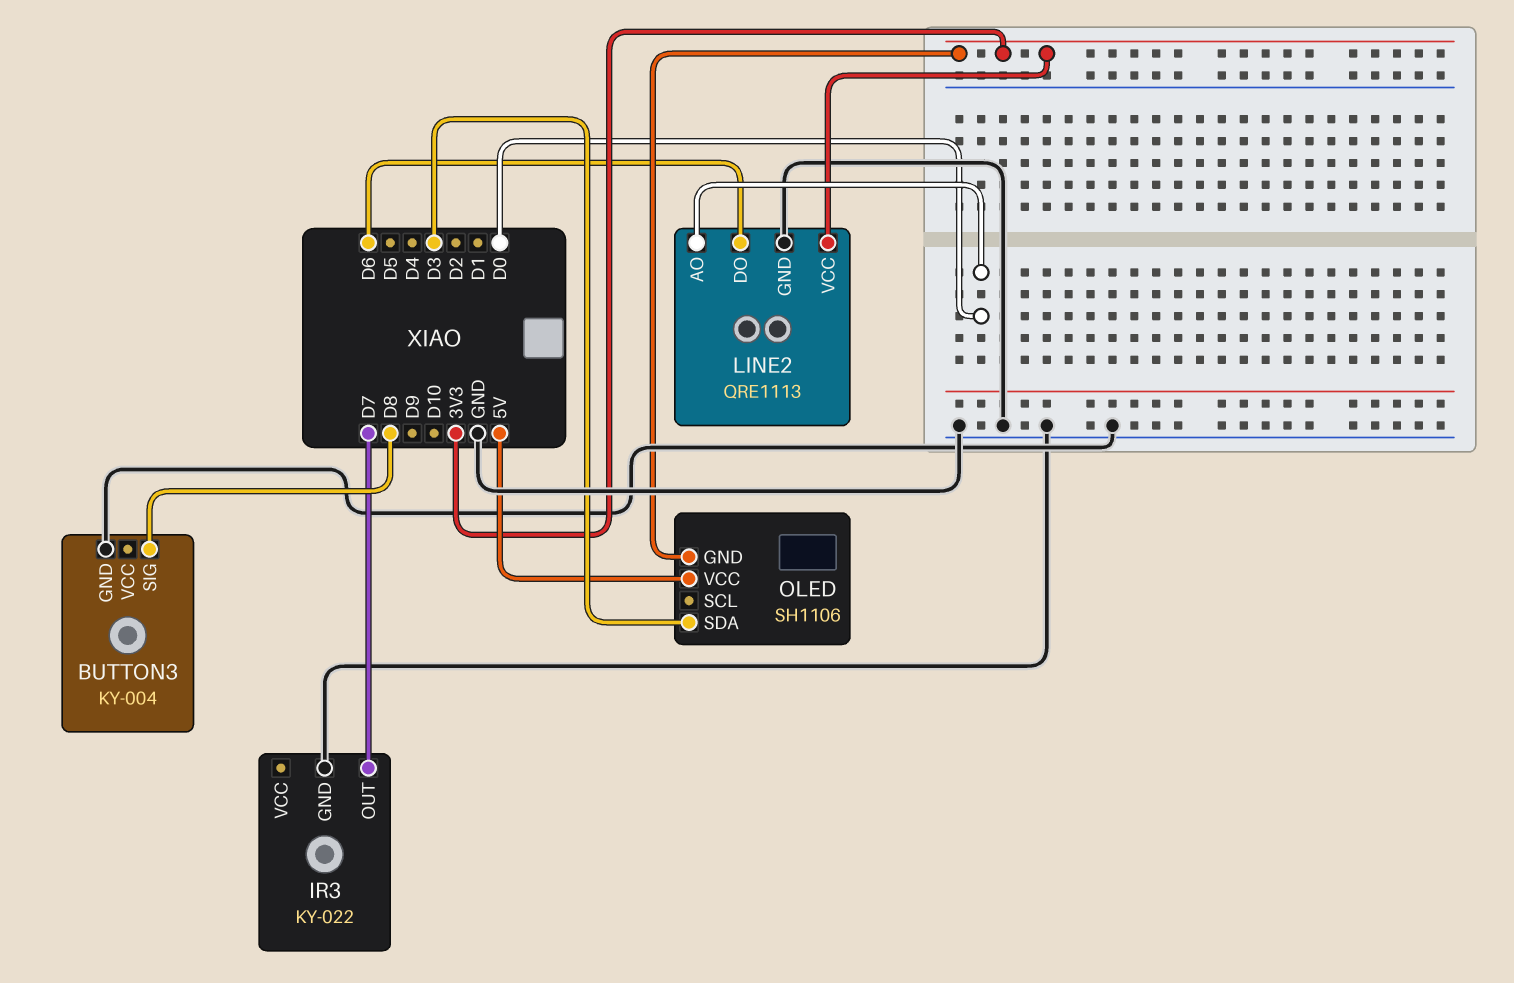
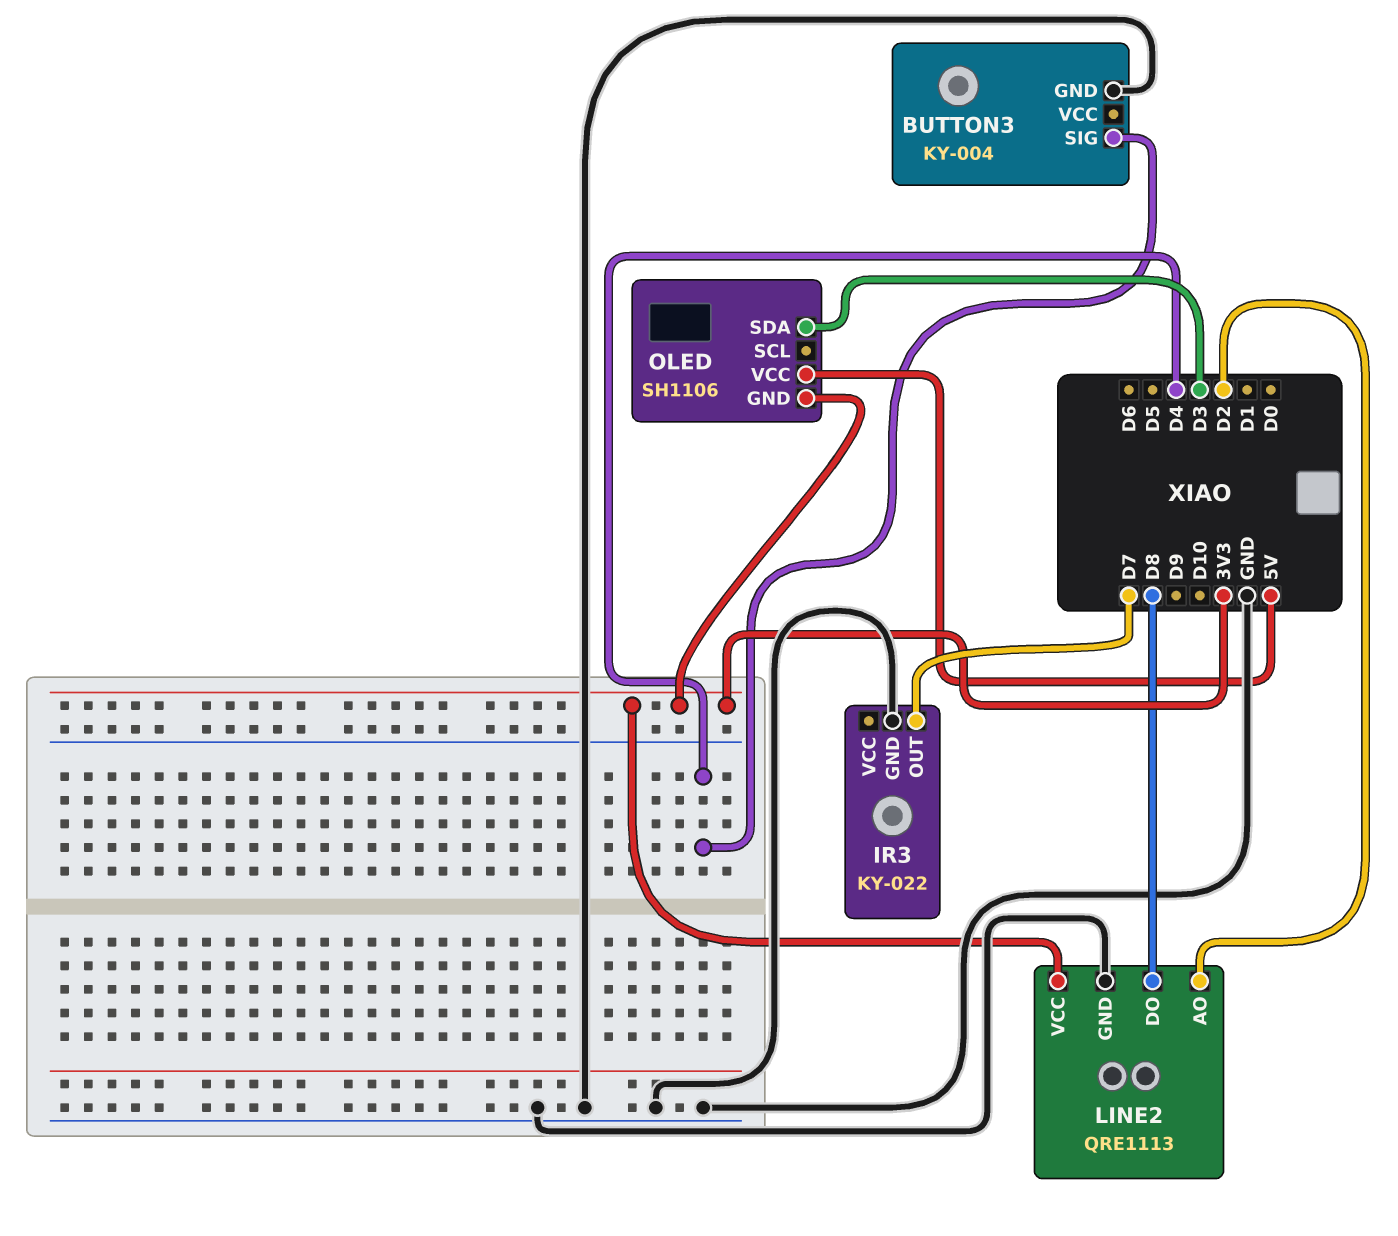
BUTTON3 pin SIG: D8 -> D4
LINE2 pin AO: D0 -> D2
LINE2 pin DO: D6 -> D8

